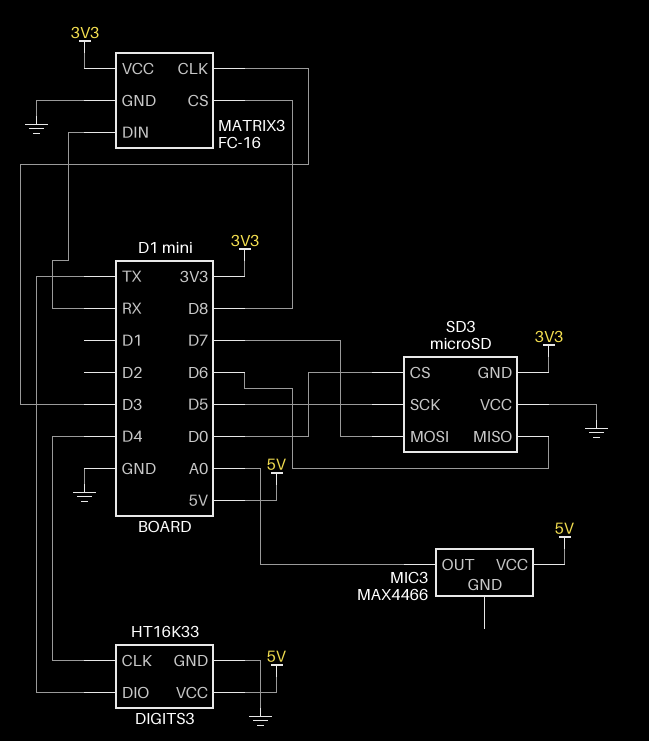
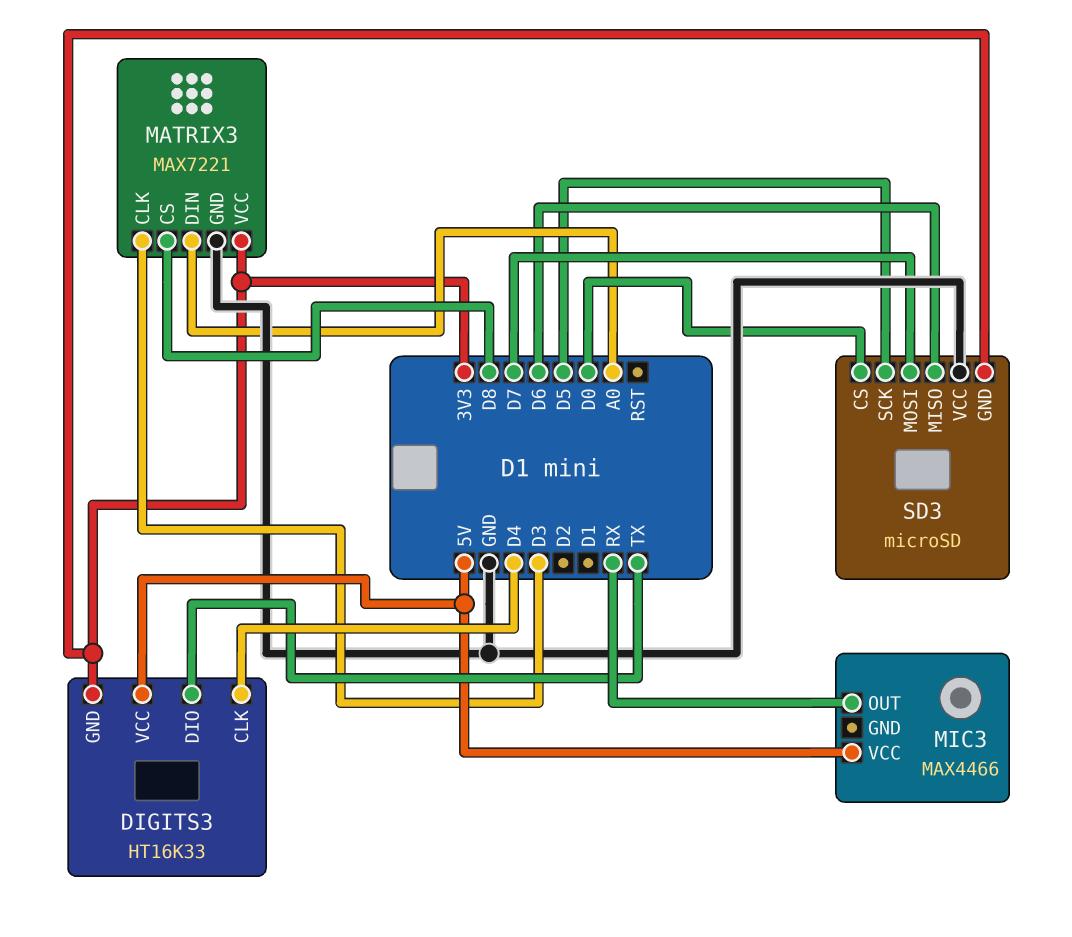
DIGITS3 pin GND: GND -> 3V3
MATRIX3: FC-16 -> MAX7221
MATRIX3 pin DIN: RX -> A0
MIC3 pin OUT: A0 -> RX

